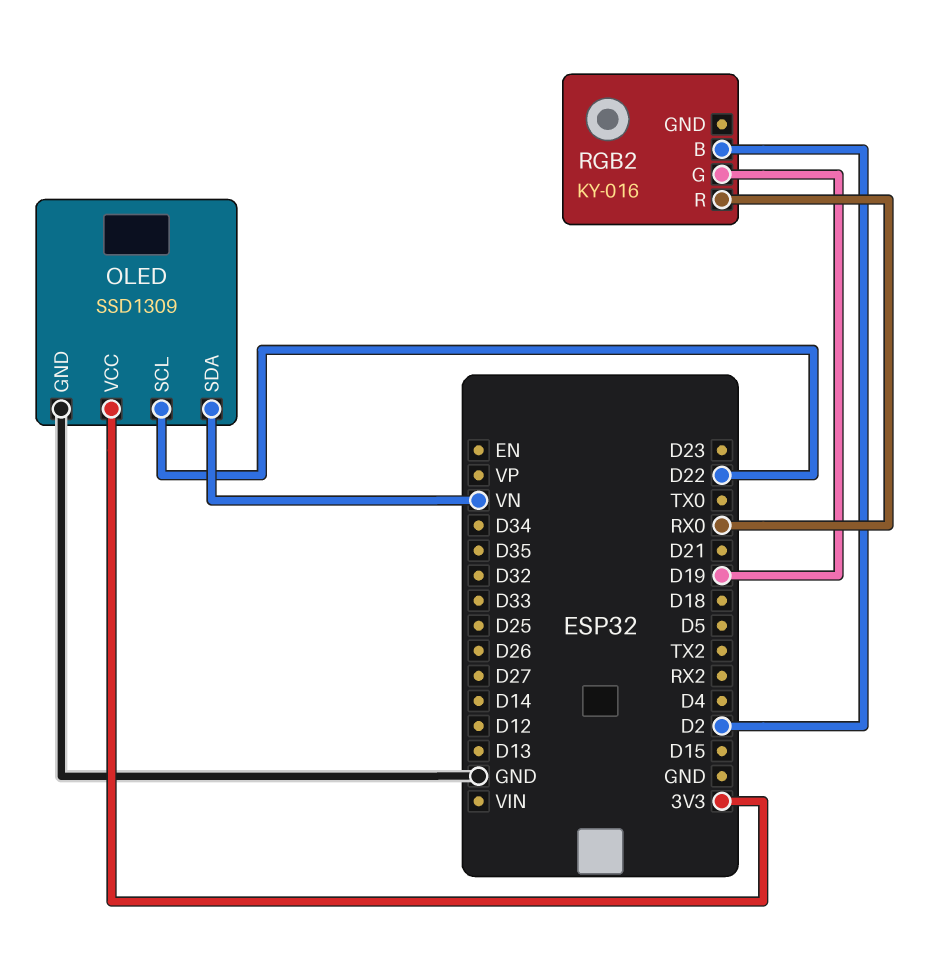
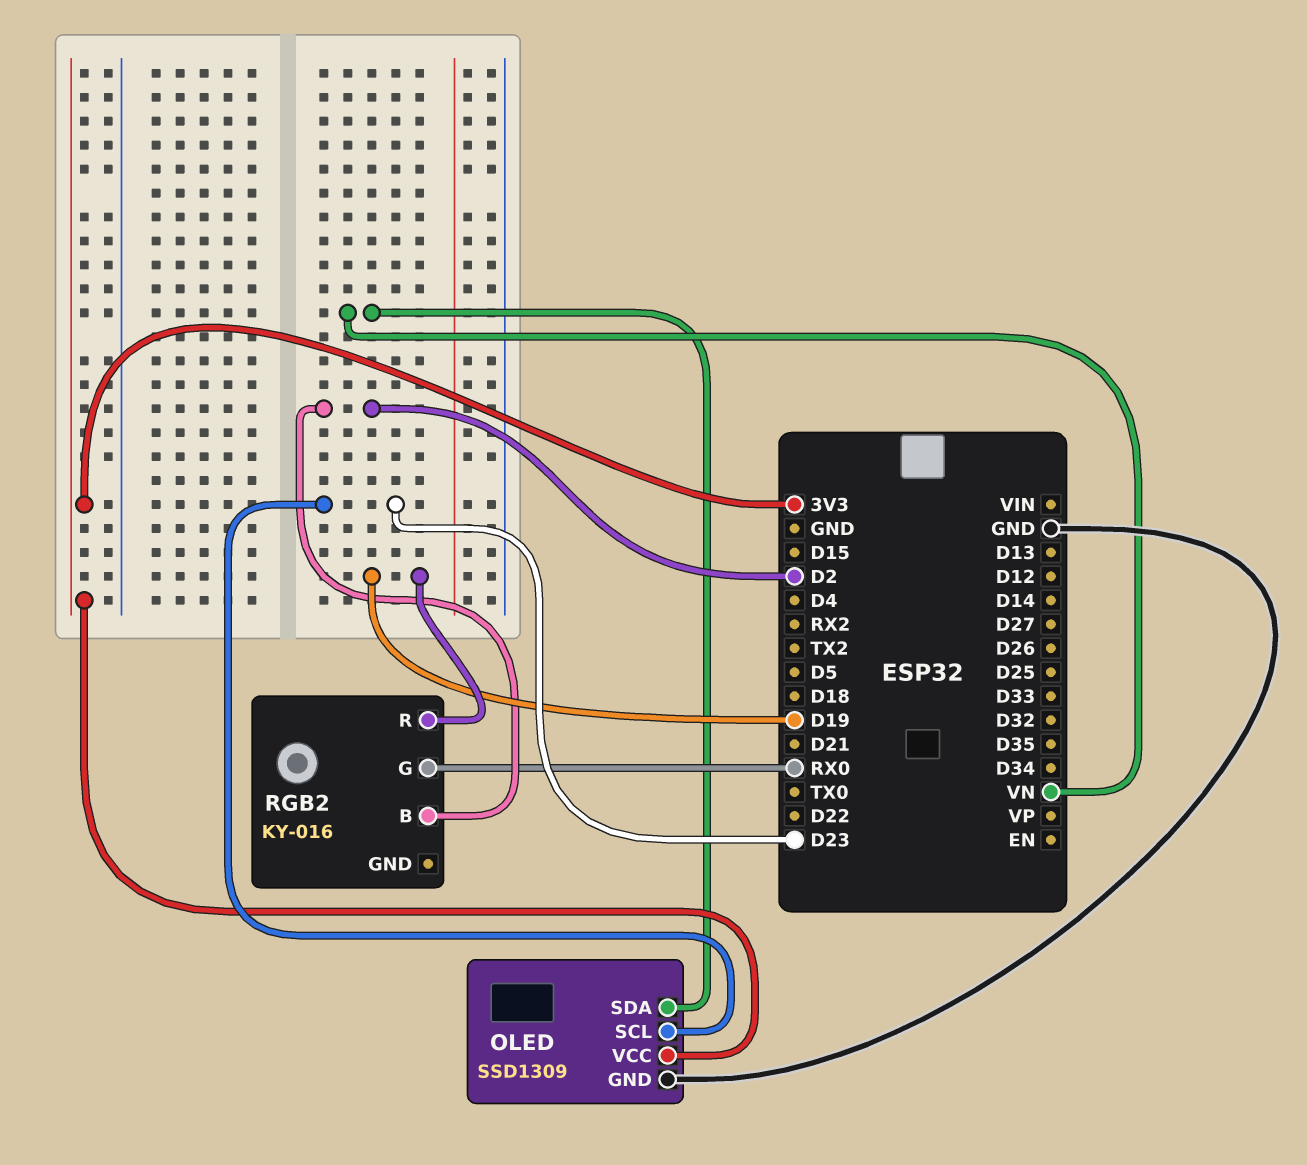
OLED pin SCL: D22 -> D23
RGB2 pin G: D19 -> RX0
RGB2 pin R: RX0 -> D19

